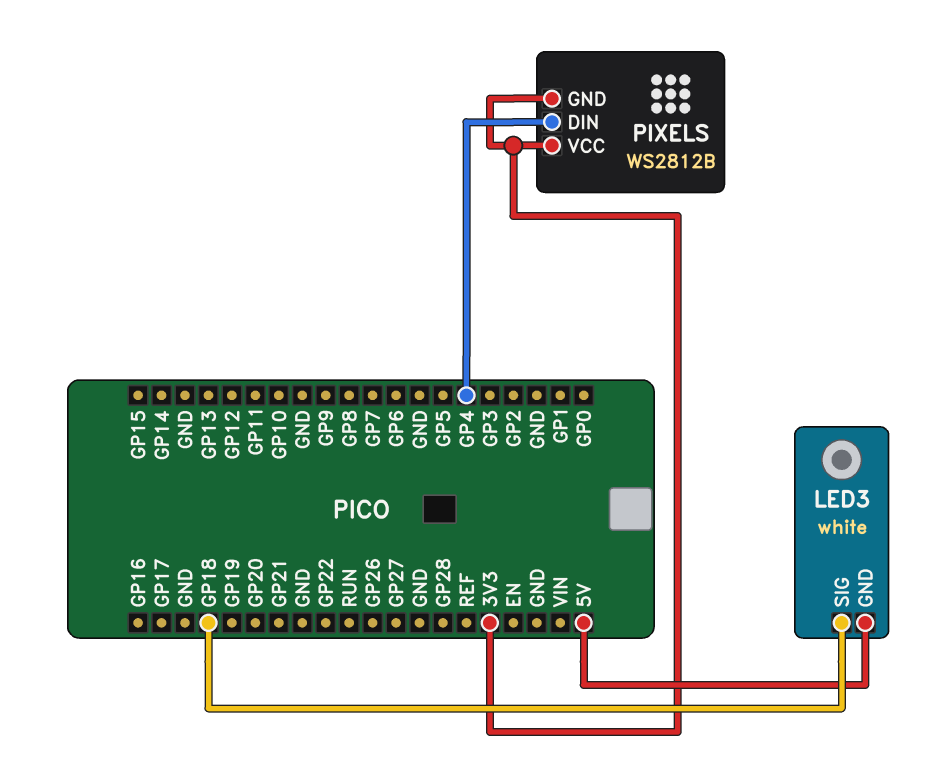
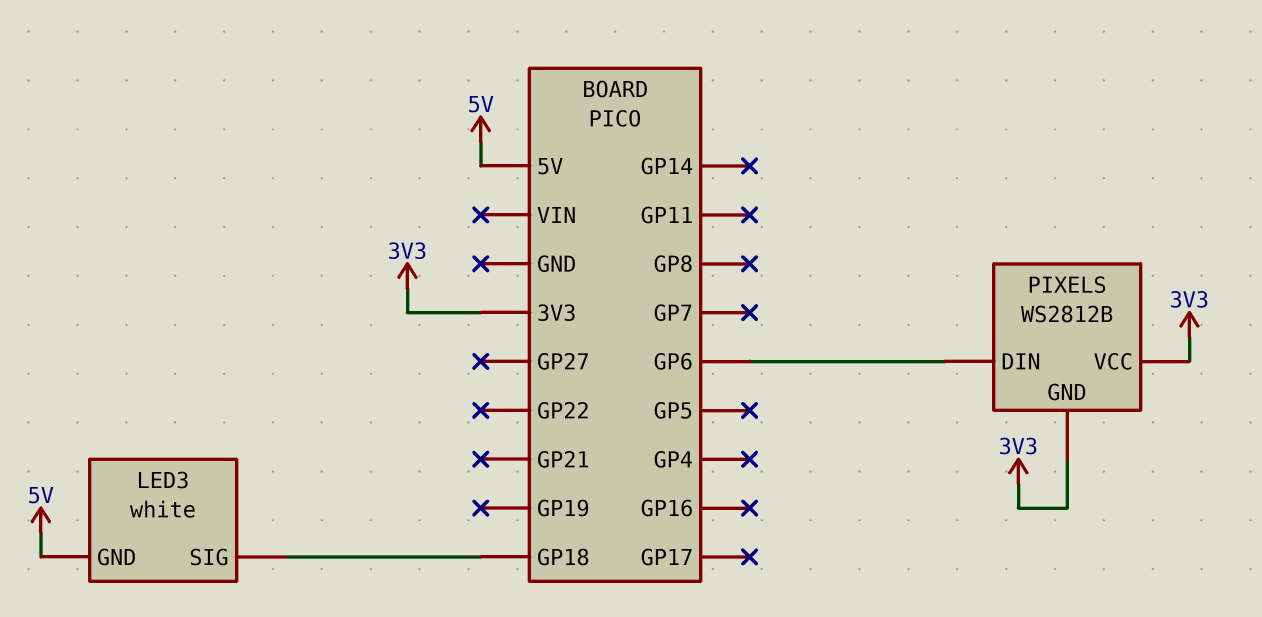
PIXELS pin DIN: GP4 -> GP6

